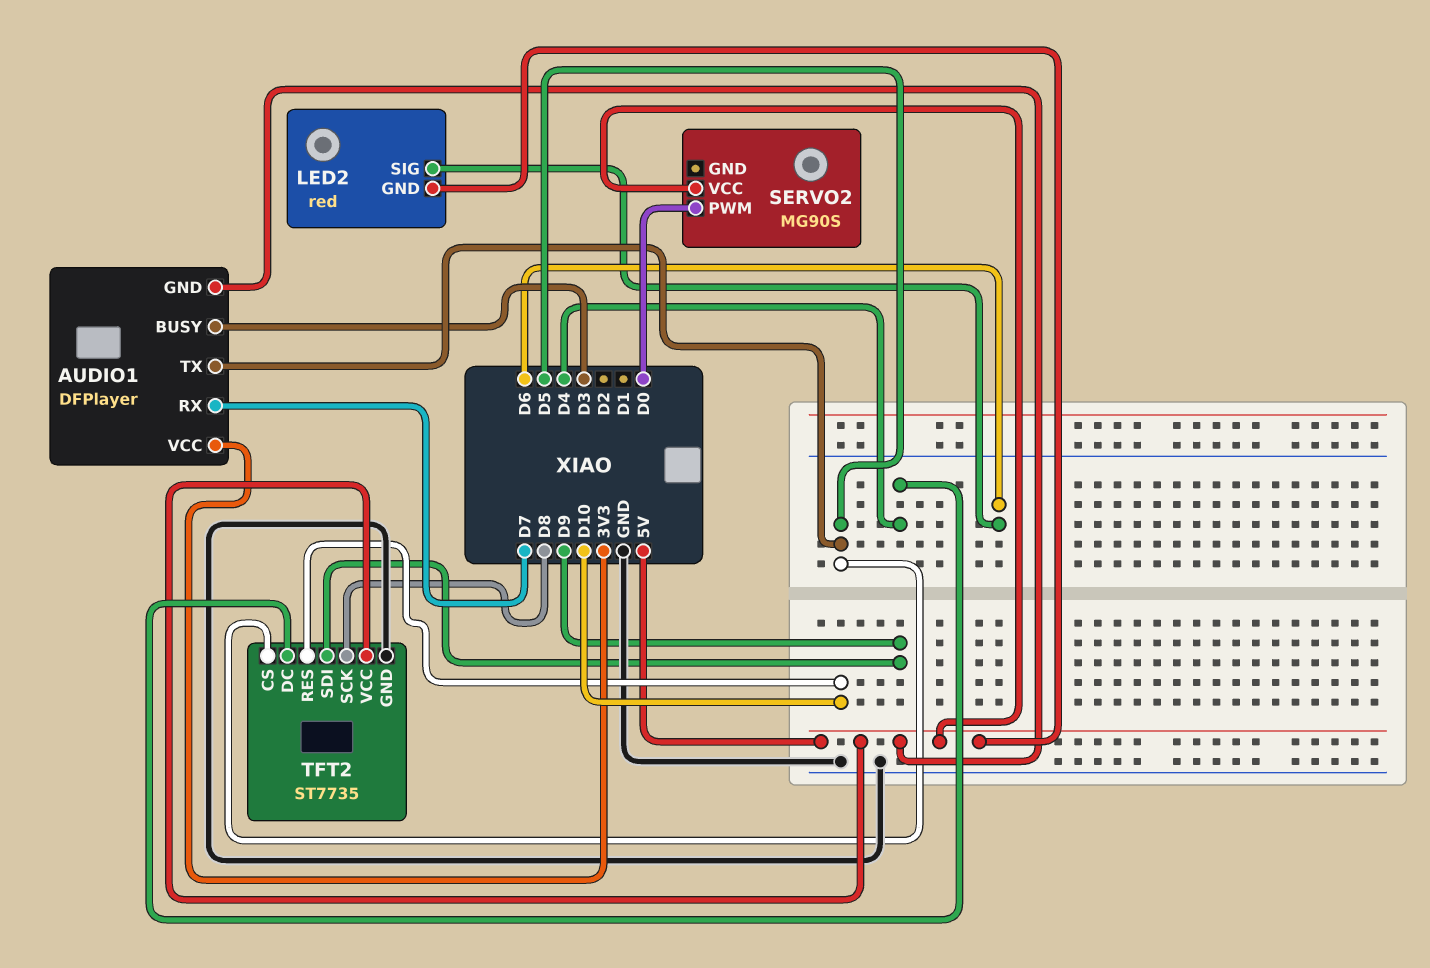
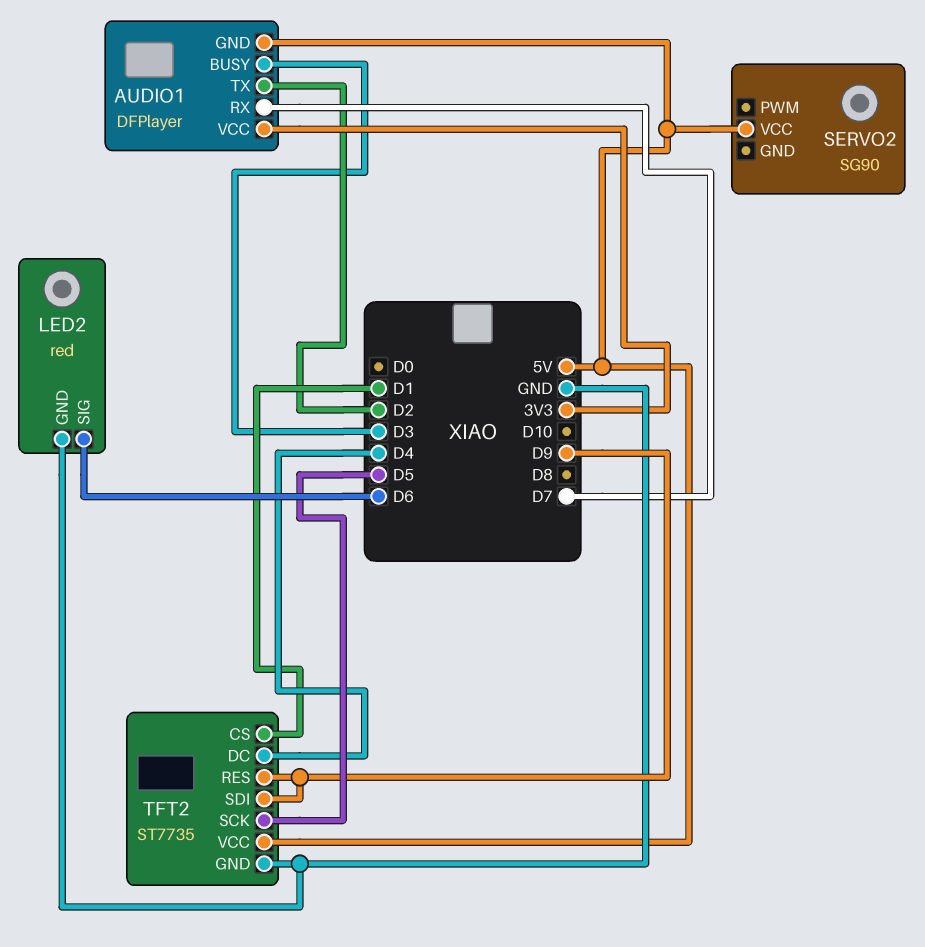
AUDIO1 pin TX: D5 -> D2
LED2 pin GND: 5V -> GND
SERVO2: MG90S -> SG90
SERVO2 pin PWM: D0 -> none
TFT2 pin CS: D5 -> D1
TFT2 pin RES: D10 -> D9
TFT2 pin SCK: D8 -> D5

